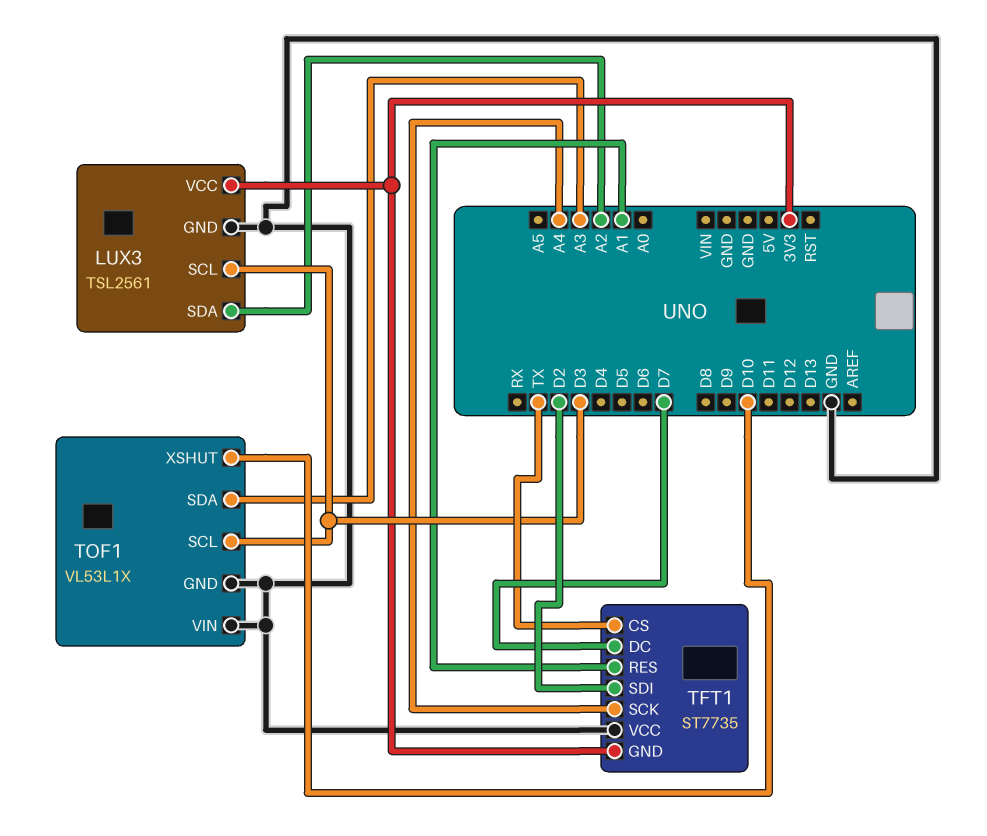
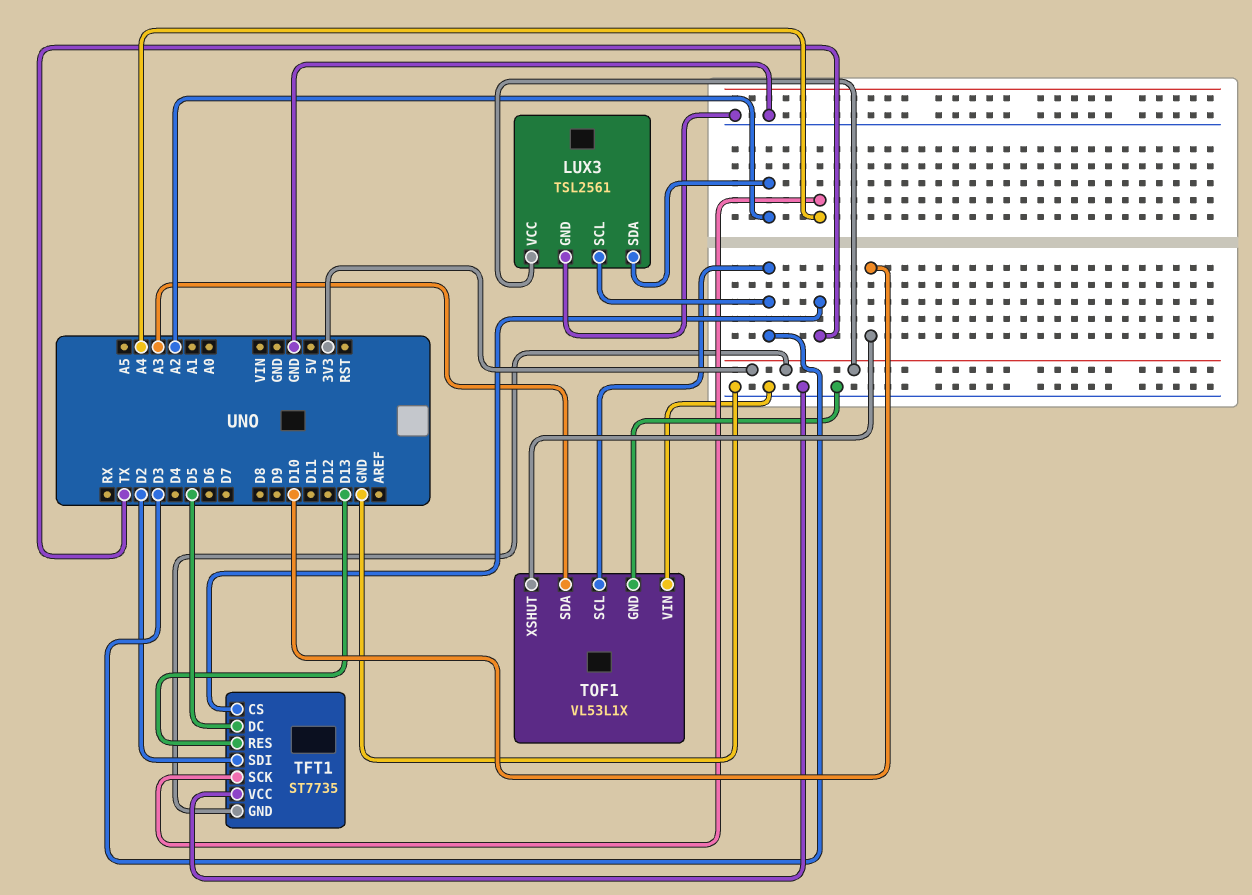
TFT1 pin DC: D7 -> D5
TFT1 pin RES: A1 -> D13

